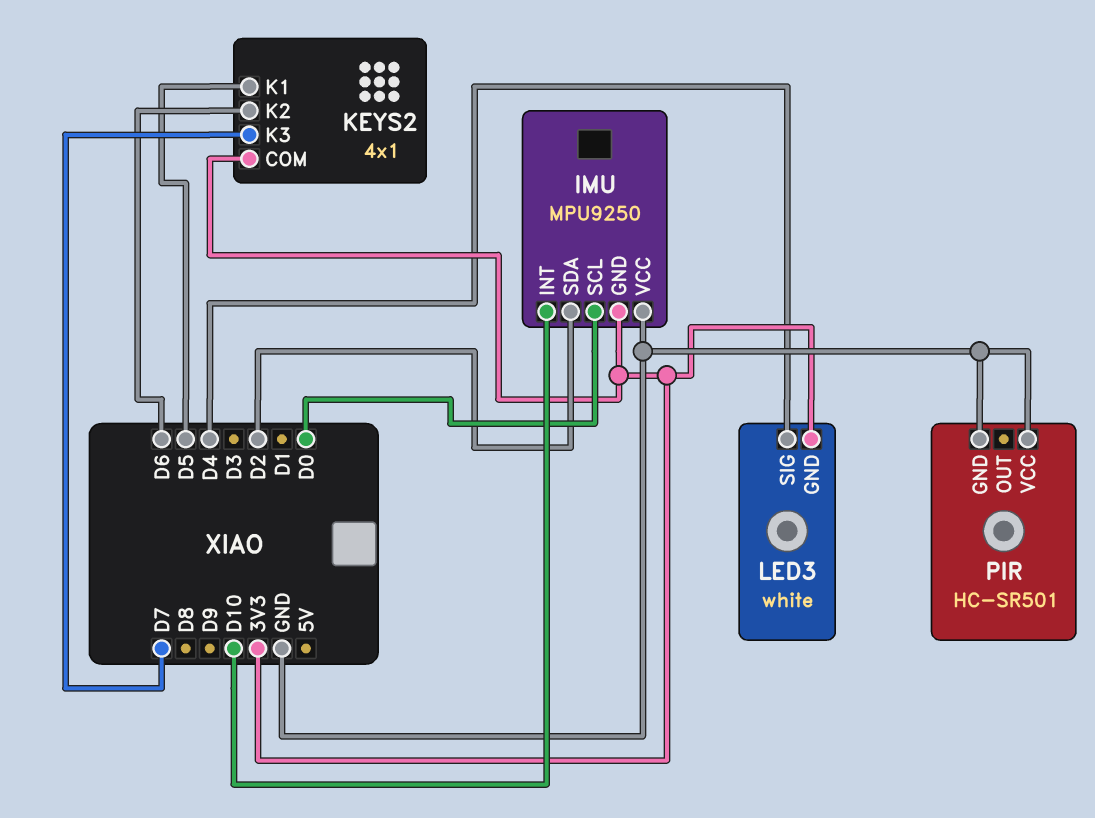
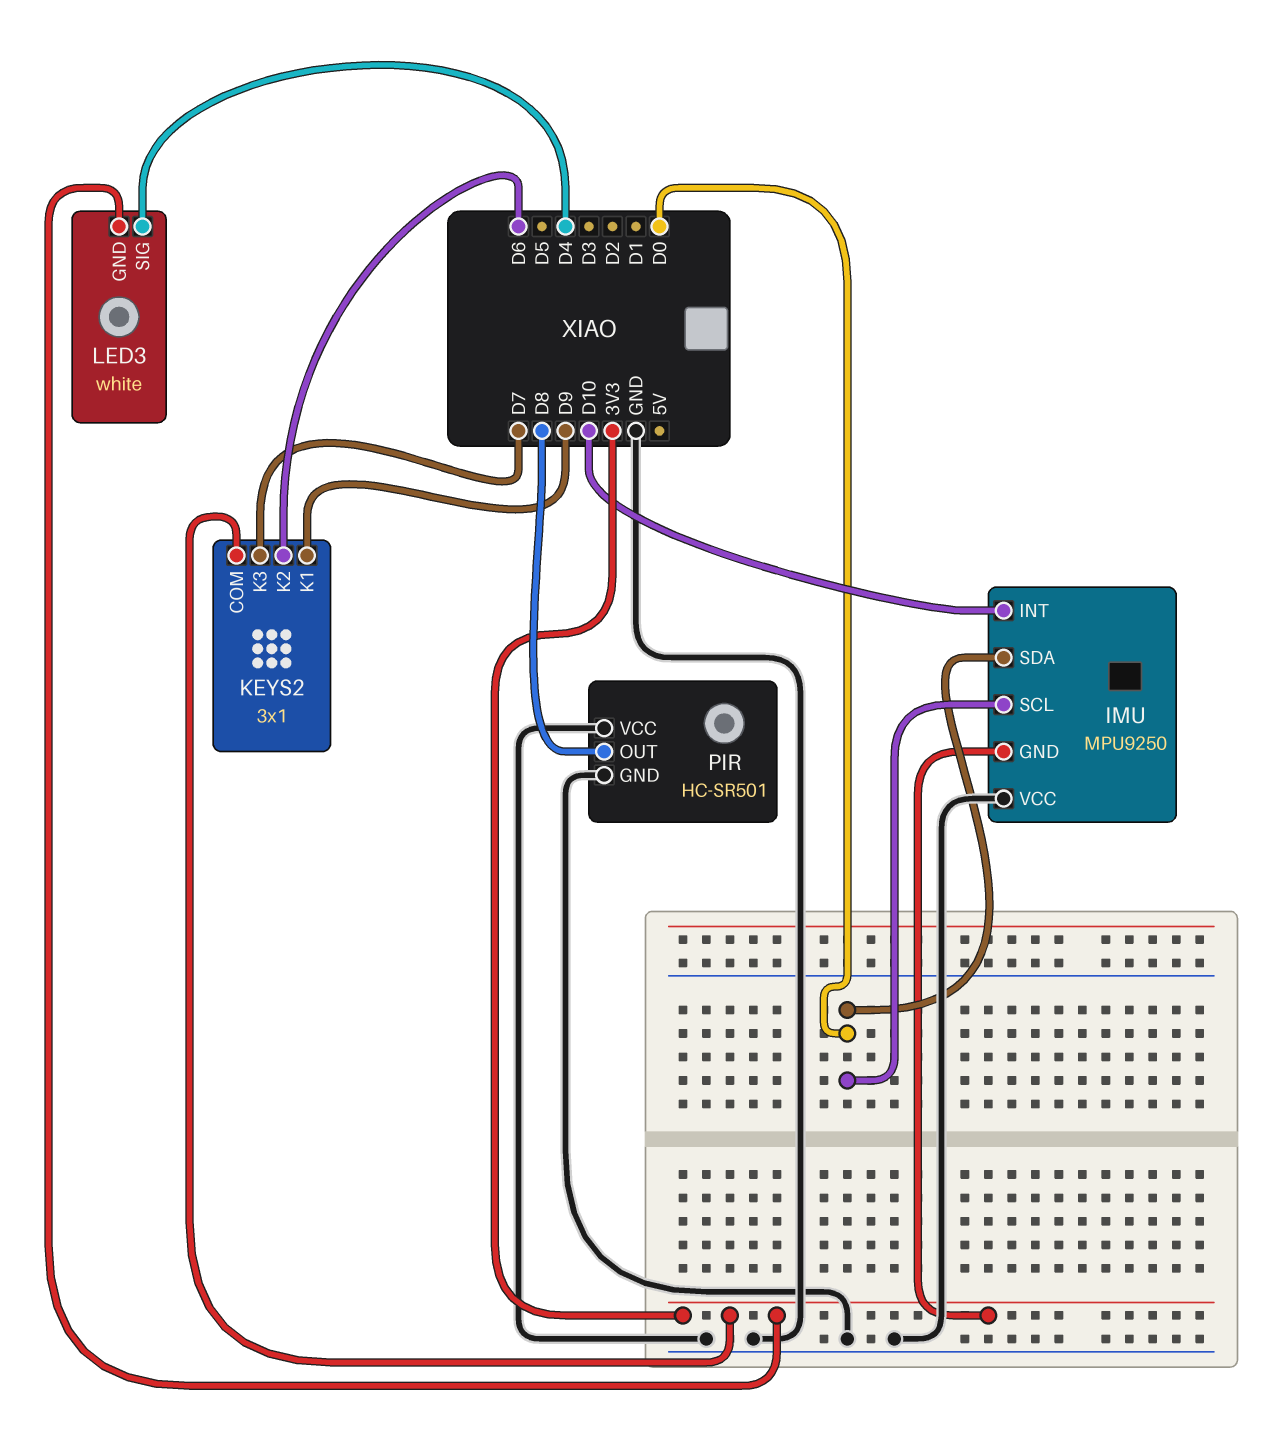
IMU pin SDA: D2 -> D0
KEYS2: 4x1 -> 3x1
KEYS2 pin K1: D5 -> D9
PIR pin OUT: none -> D8

